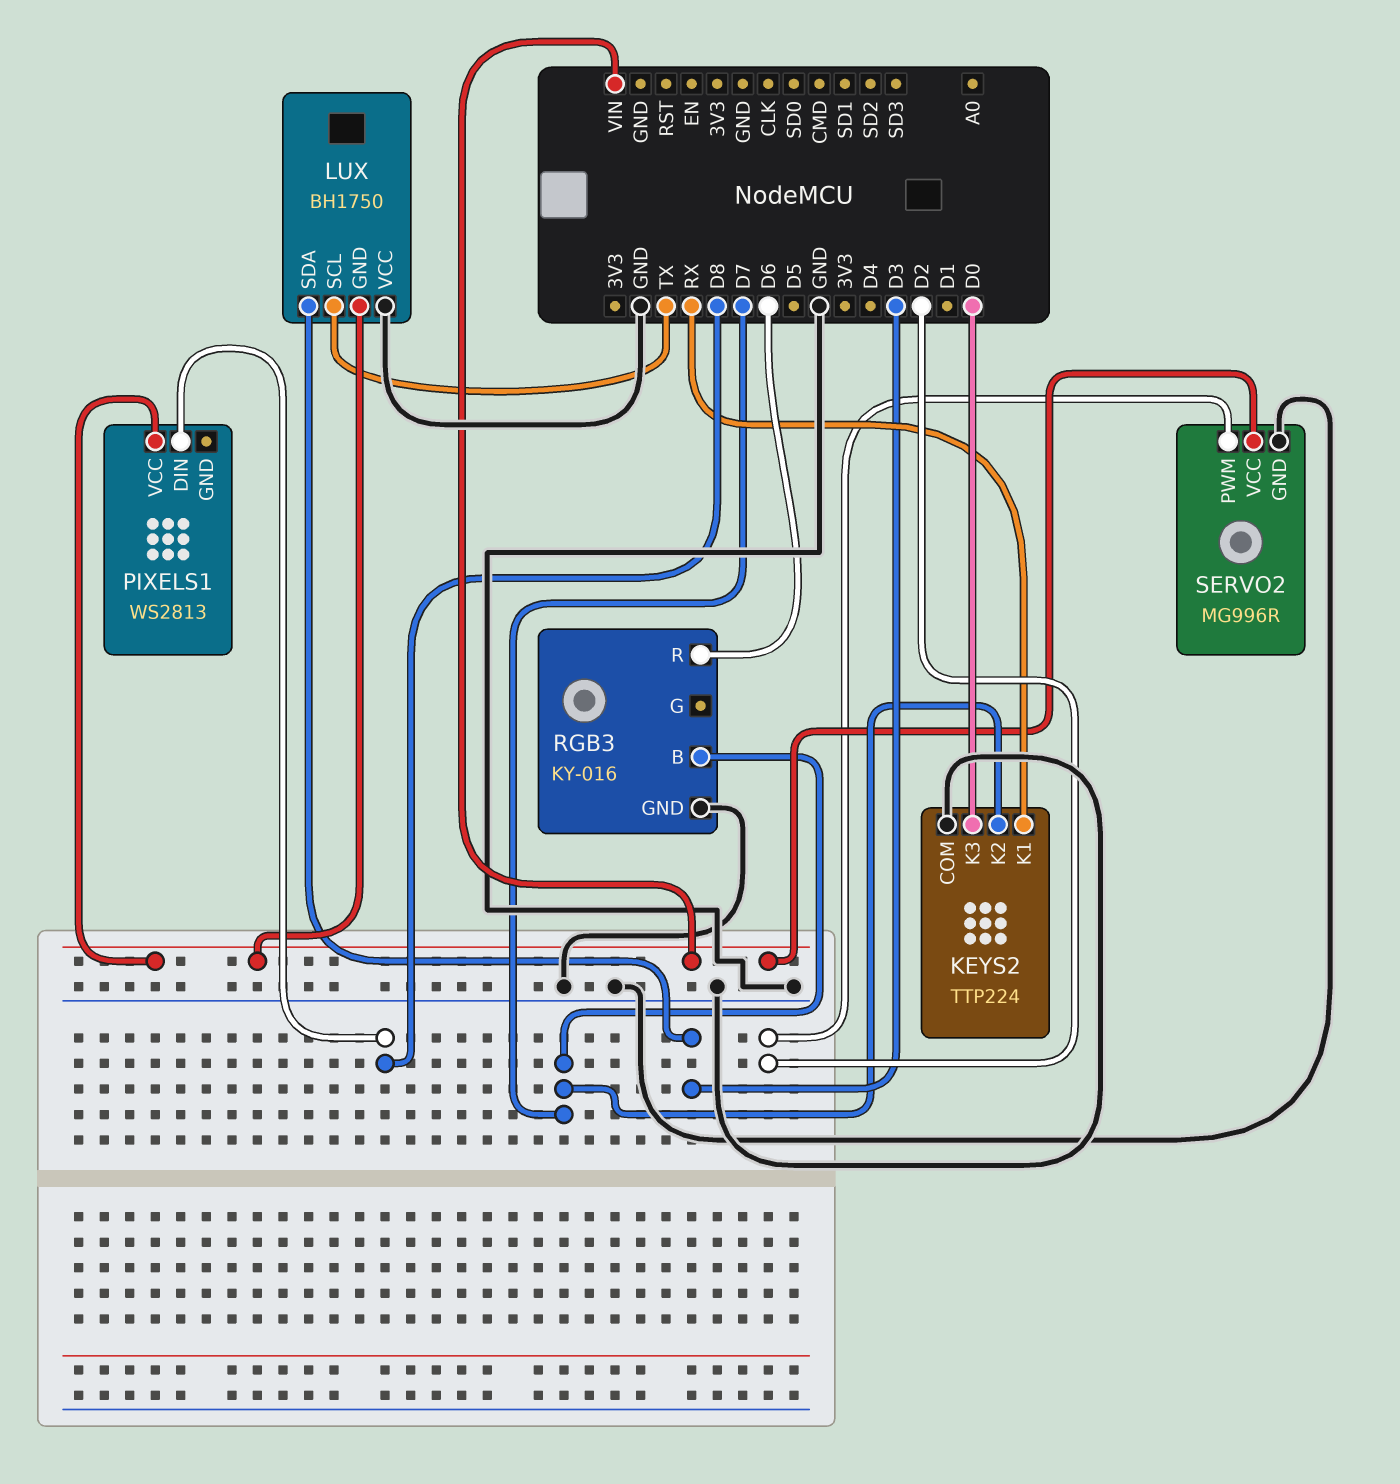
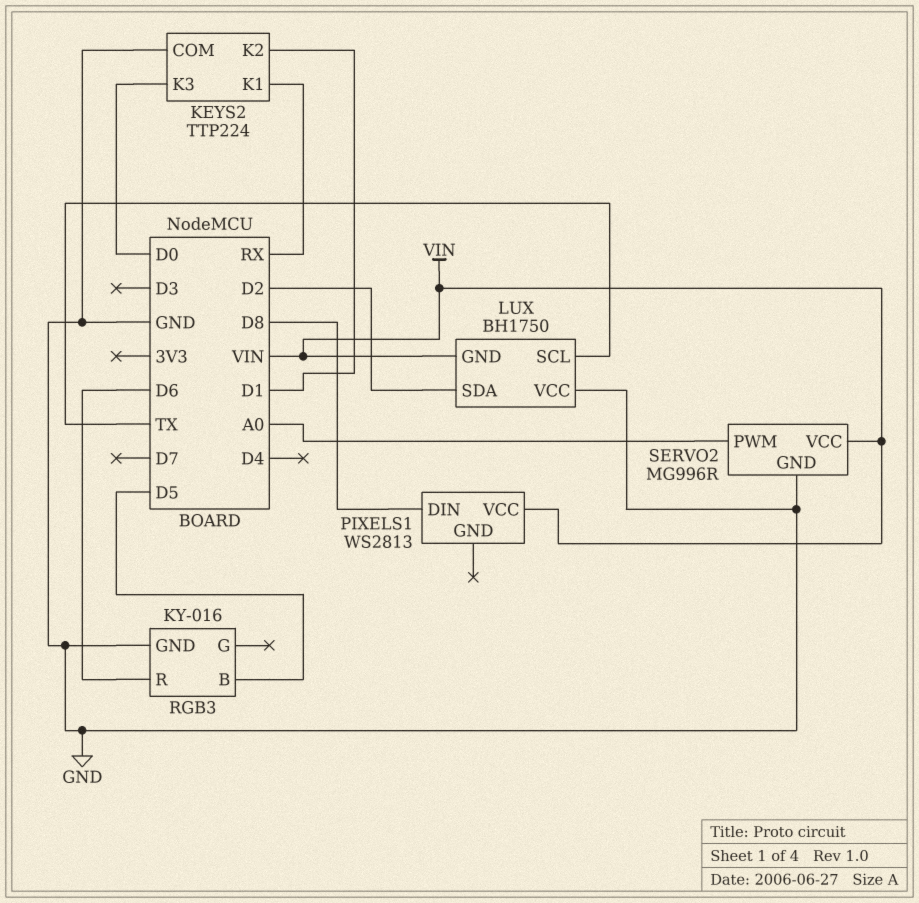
KEYS2 pin K2: D7 -> D1
LUX pin SDA: D3 -> D2
RGB3 pin B: D7 -> D5
SERVO2 pin PWM: D2 -> A0

